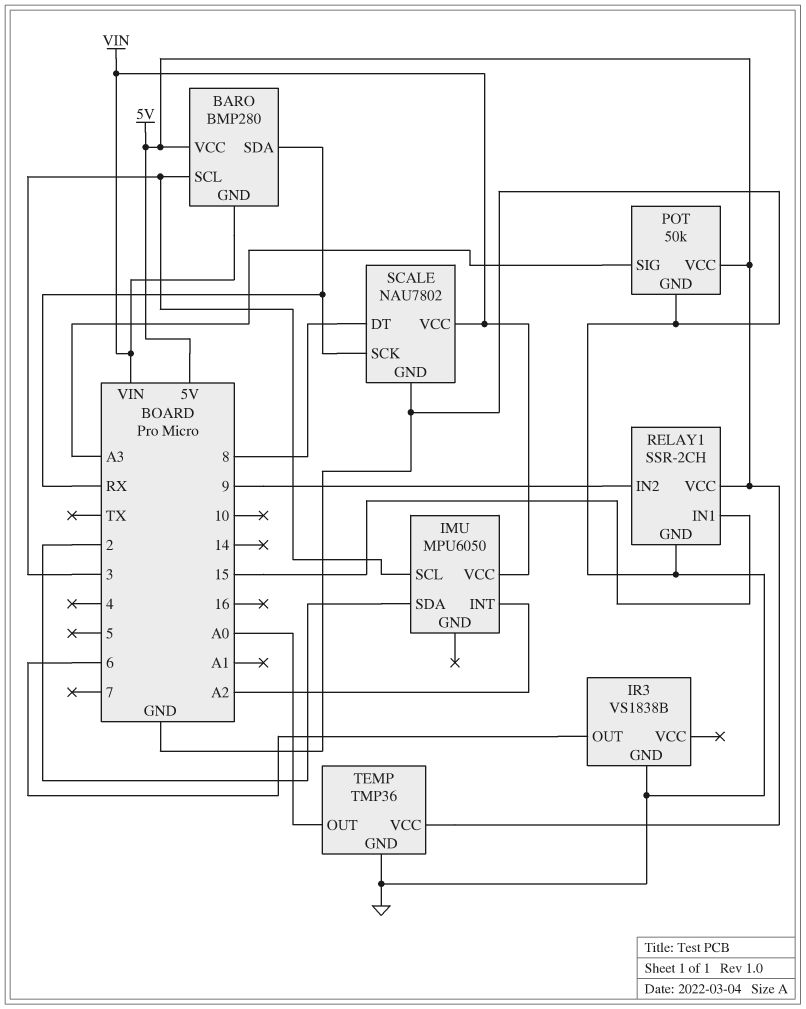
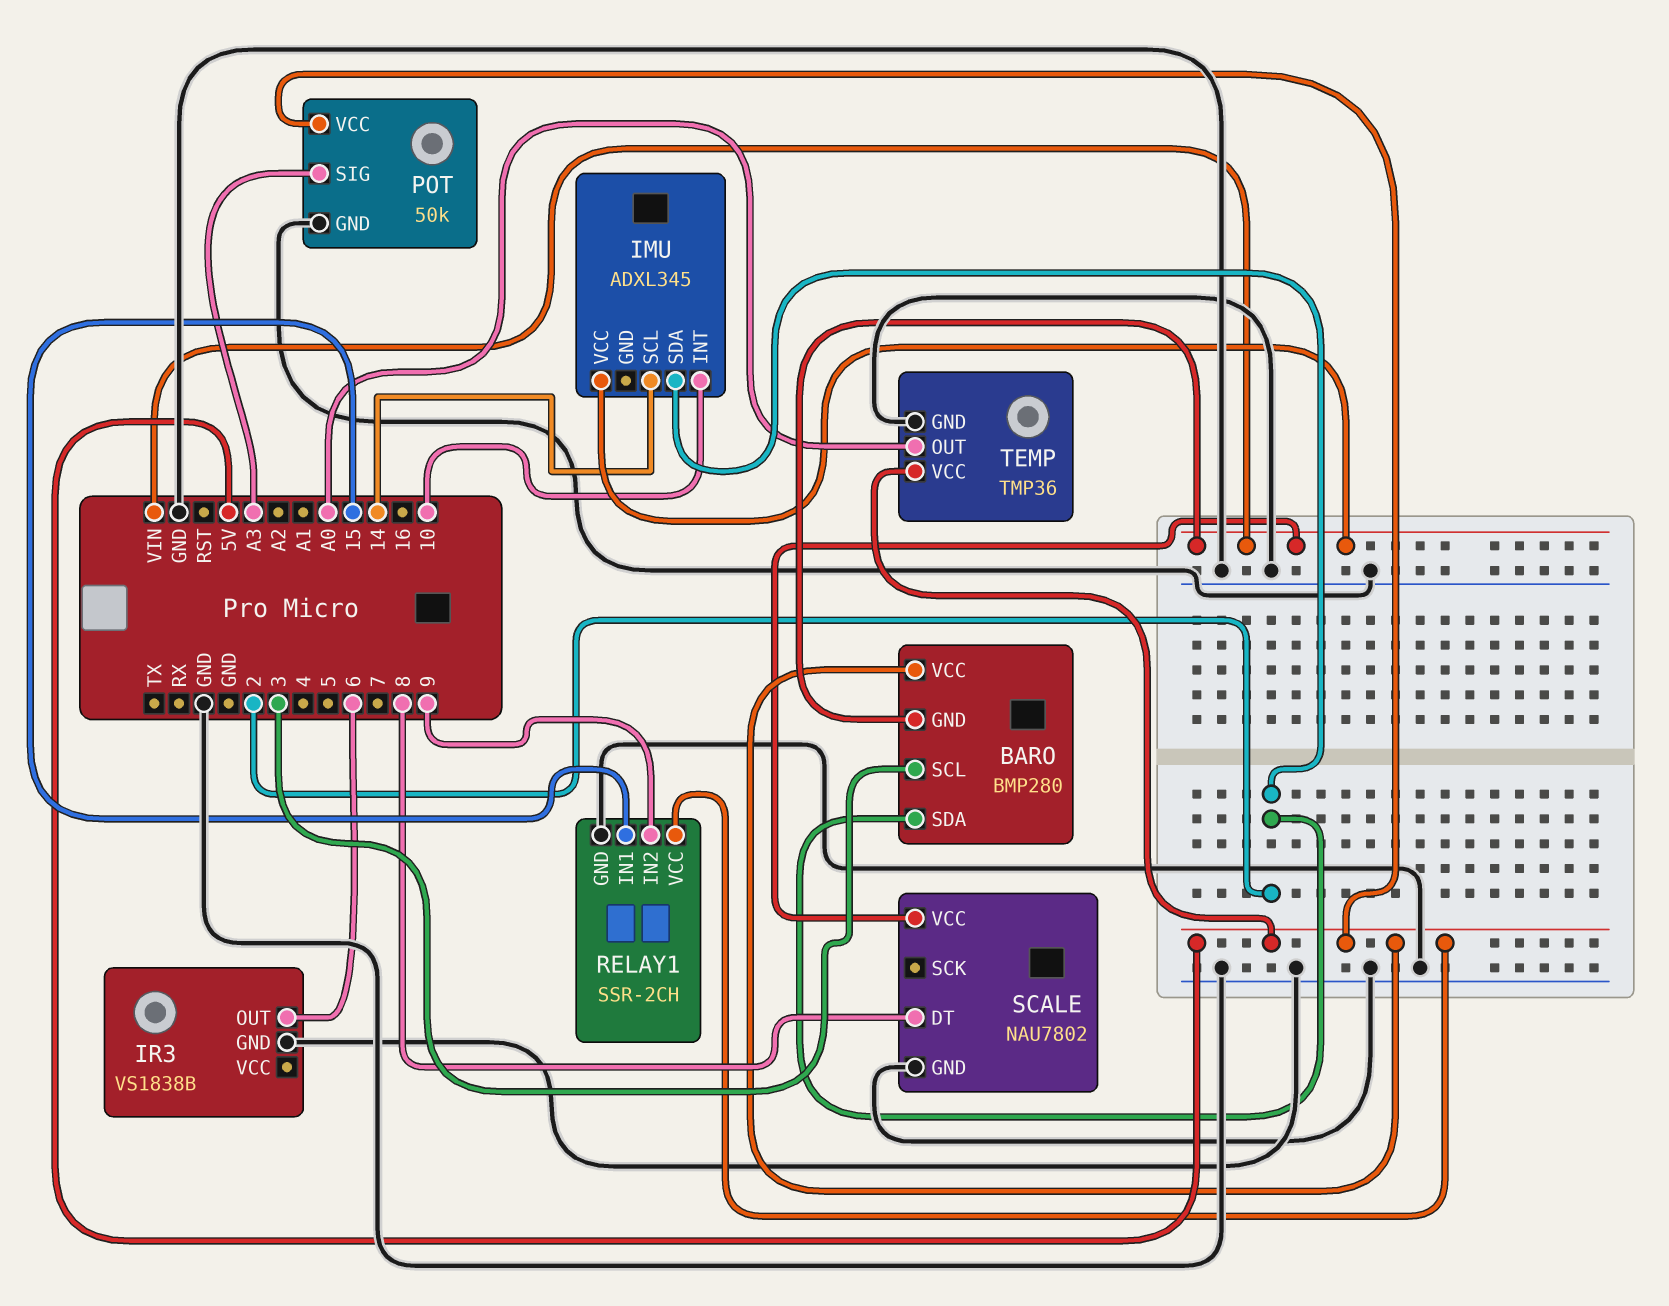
BARO pin SDA: RX -> 2
IMU: MPU6050 -> ADXL345
IMU pin INT: A2 -> 10
IMU pin SCL: 3 -> 14
SCALE pin SCK: RX -> none

